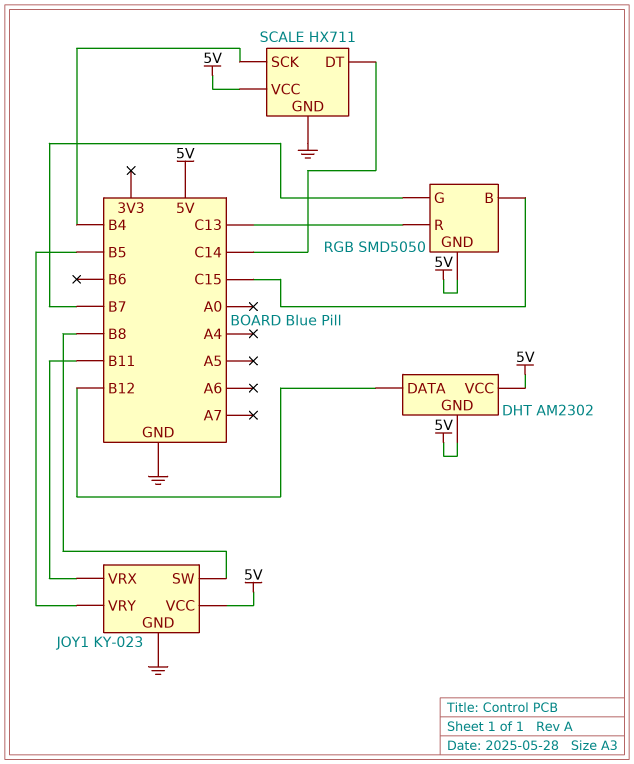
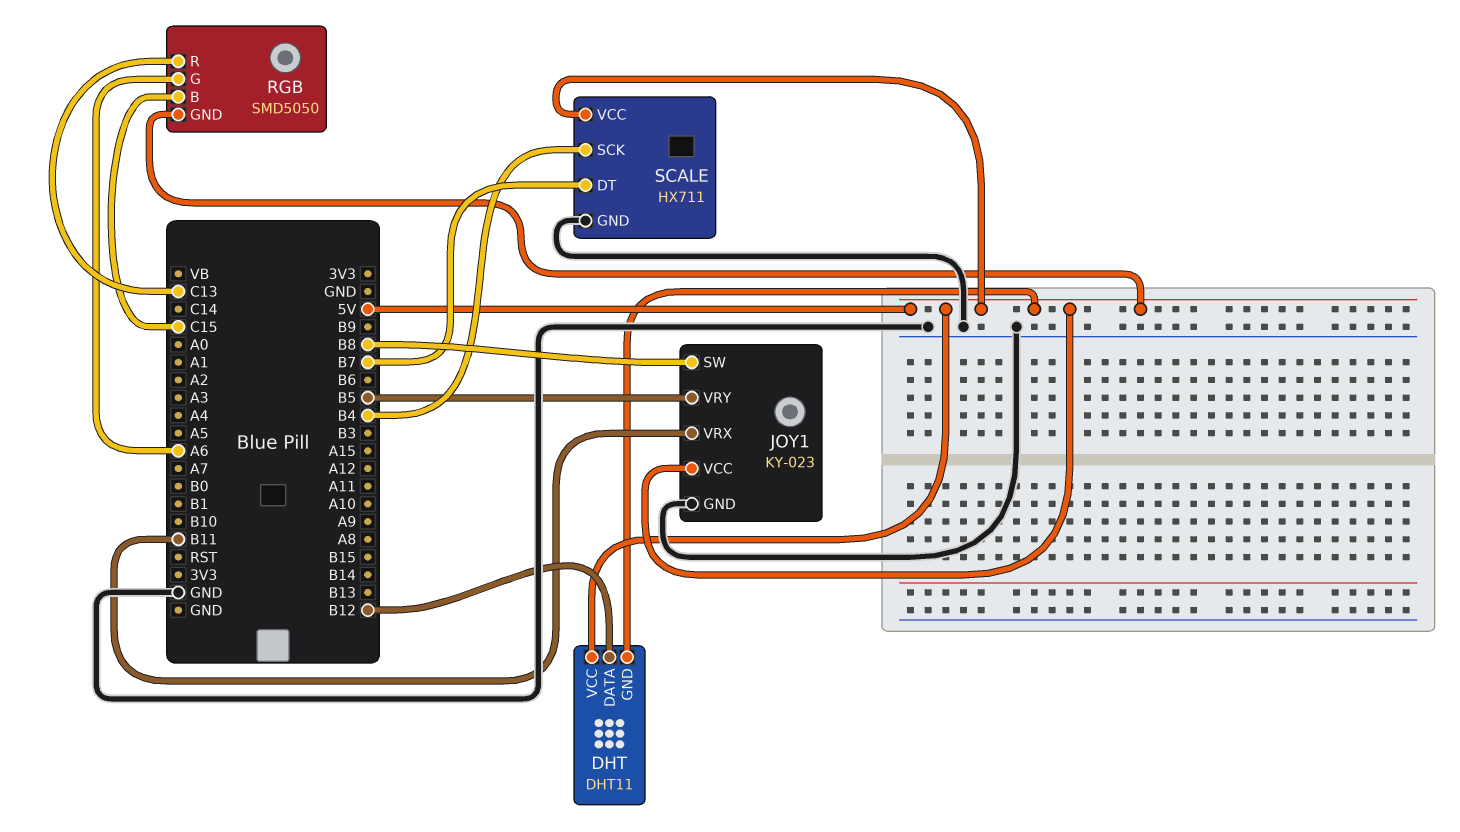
DHT: AM2302 -> DHT11
RGB pin G: B7 -> A6
SCALE pin DT: C14 -> B7

